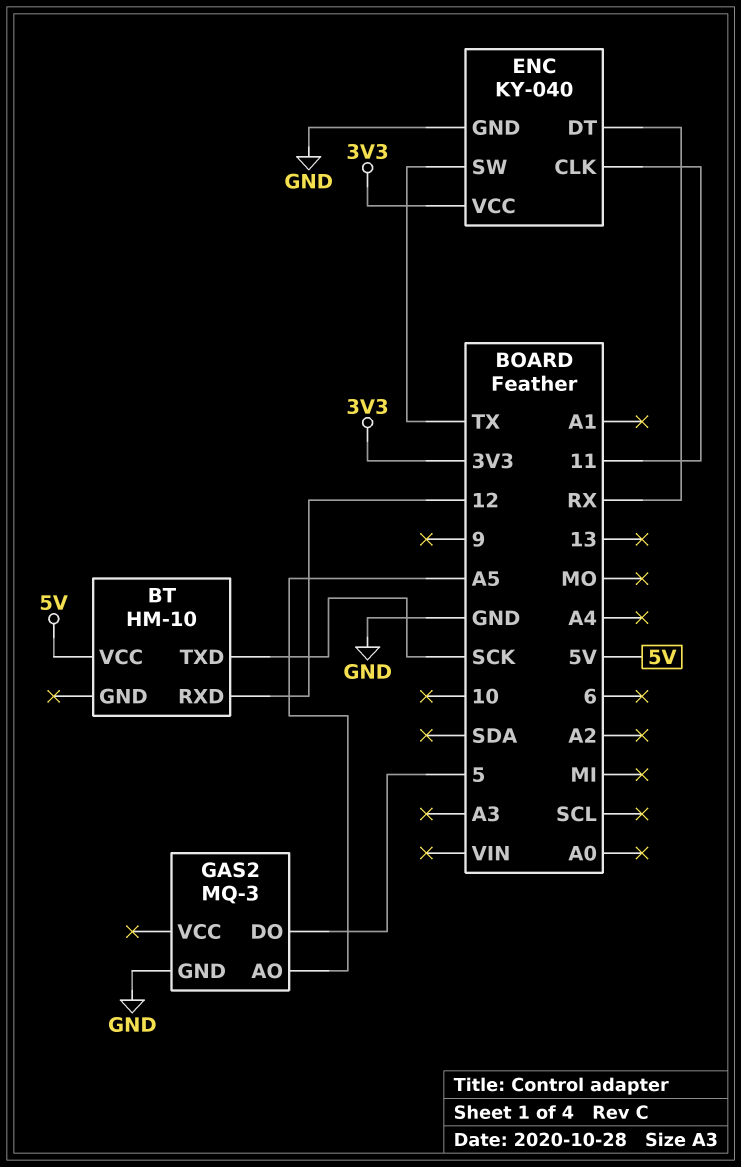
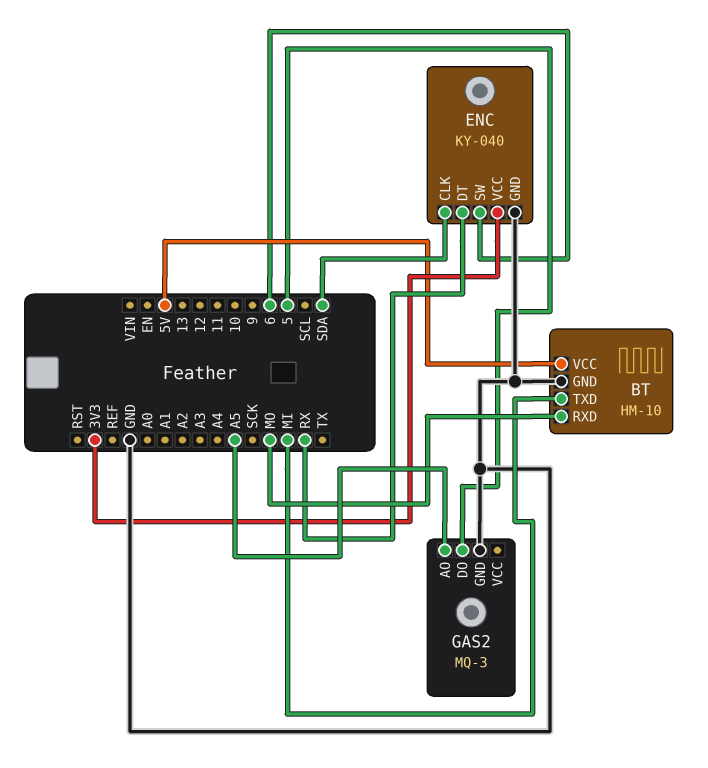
BT pin GND: none -> GND
BT pin RXD: 12 -> MO
BT pin TXD: SCK -> MI
ENC pin CLK: 11 -> SDA
ENC pin SW: TX -> 6

